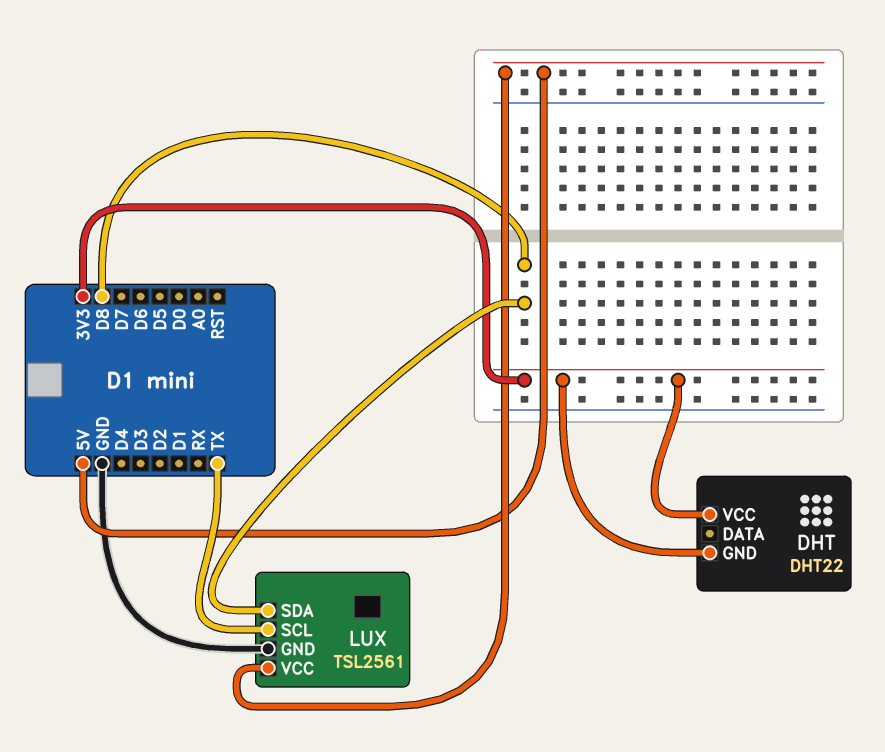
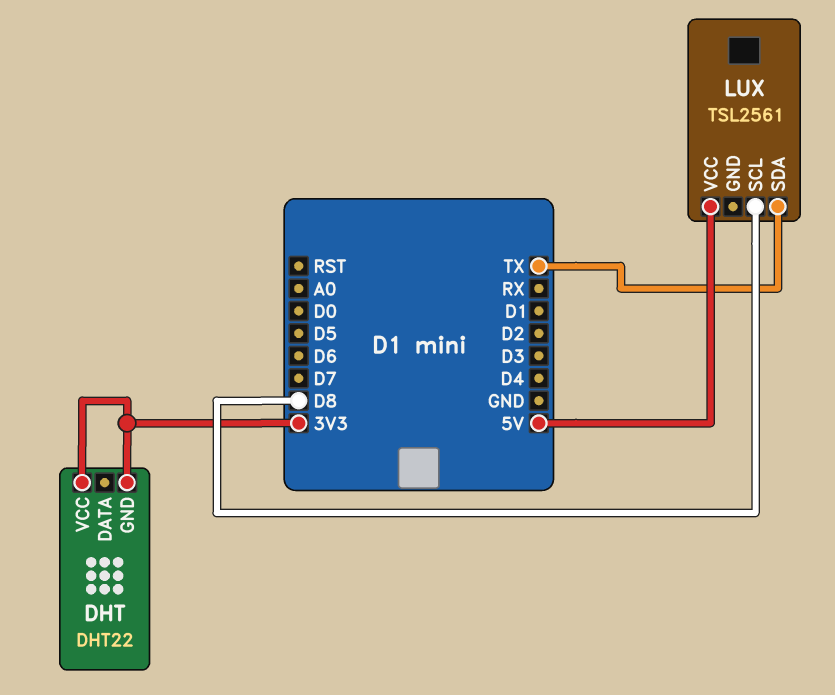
LUX pin GND: GND -> none
LUX pin SCL: TX -> D8
LUX pin SDA: D8 -> TX

